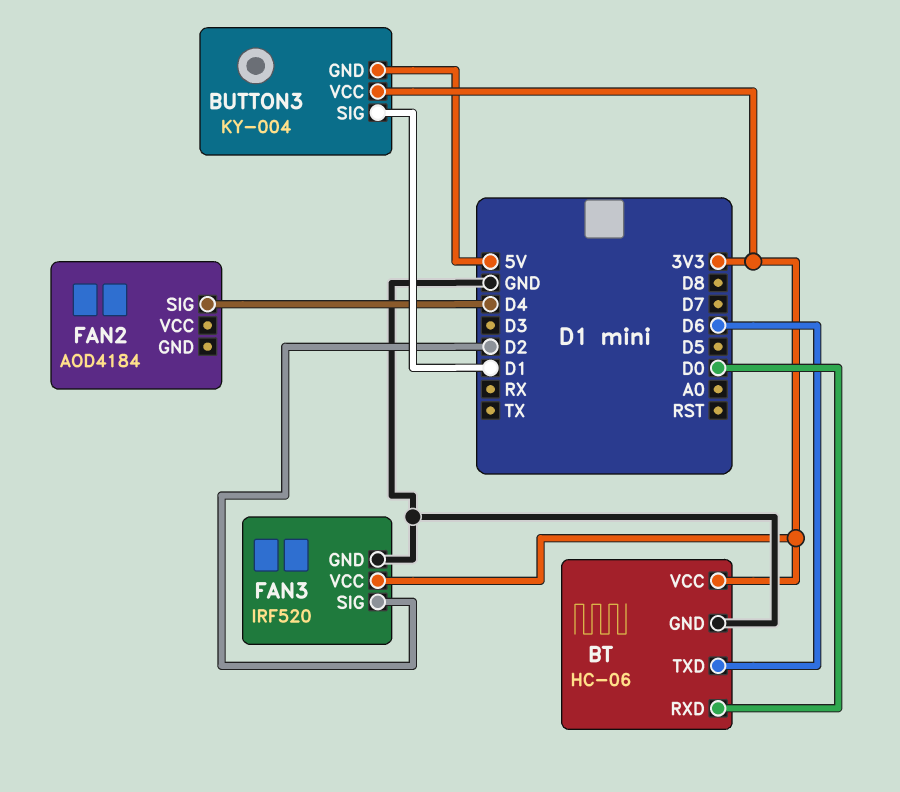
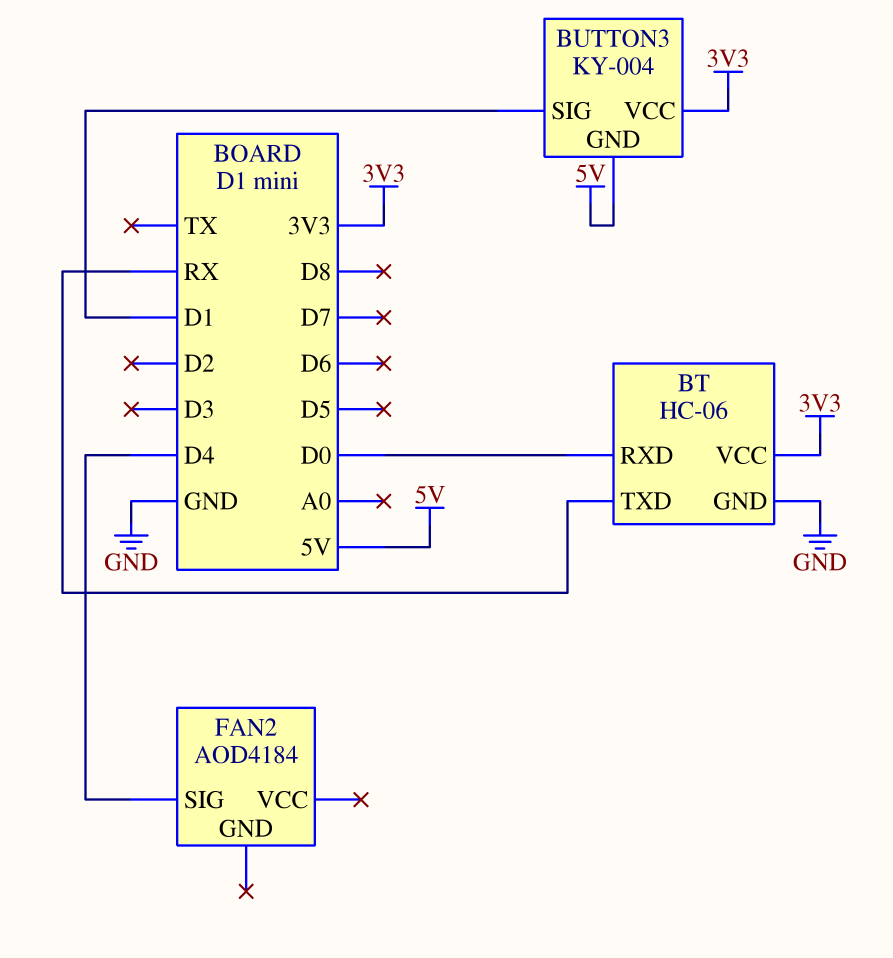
BT pin TXD: D6 -> RX
FAN3: IRF520 -> none
FAN3 pin GND: GND -> none
FAN3 pin SIG: D2 -> none
FAN3 pin VCC: 3V3 -> none

